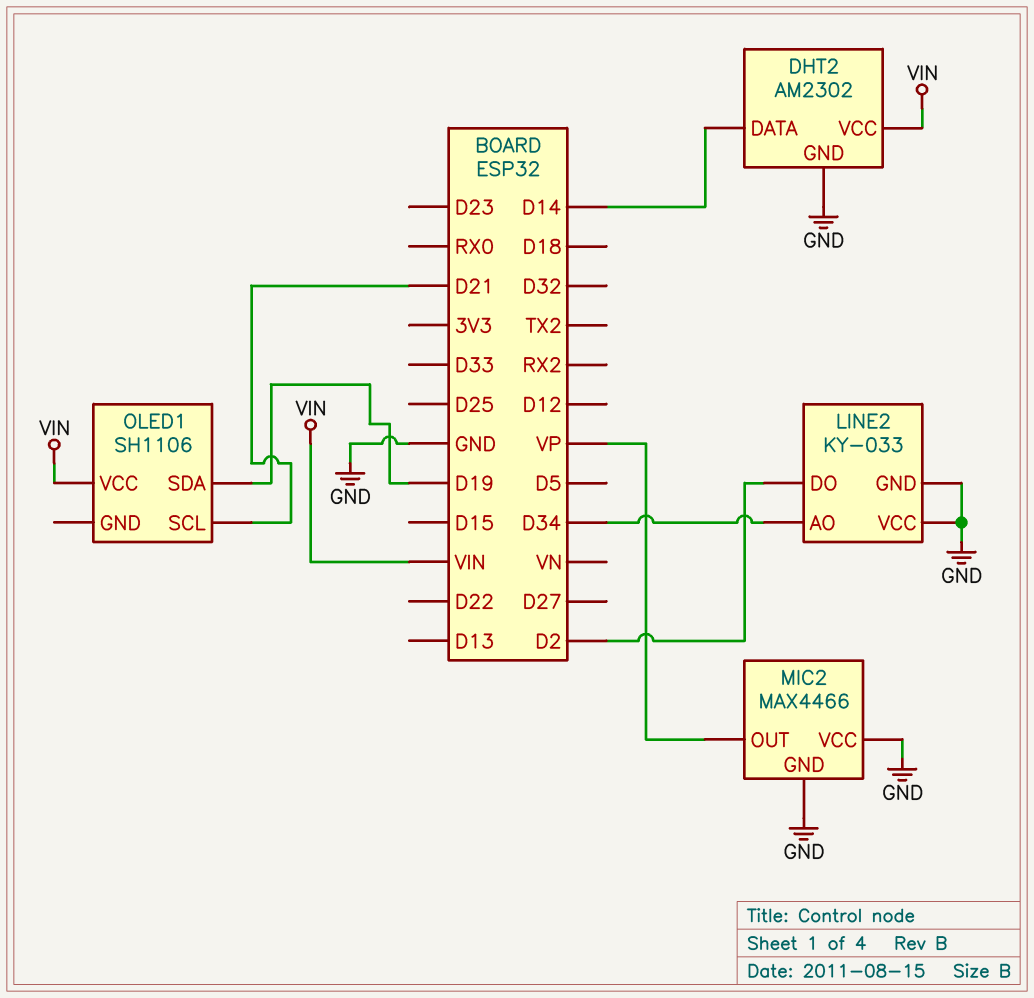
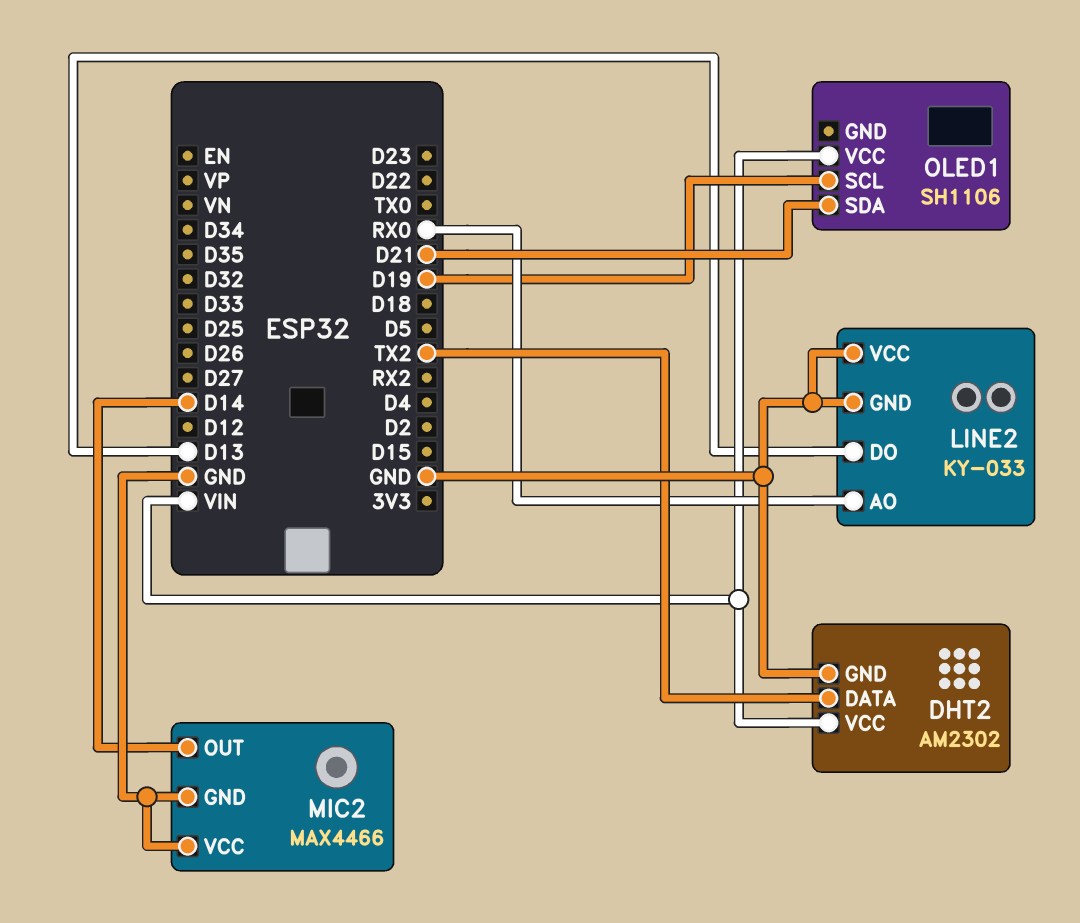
DHT2 pin DATA: D14 -> TX2
LINE2 pin AO: D34 -> RX0
LINE2 pin DO: D2 -> D13
MIC2 pin OUT: VP -> D14
OLED1 pin SCL: D21 -> D19
OLED1 pin SDA: D19 -> D21

